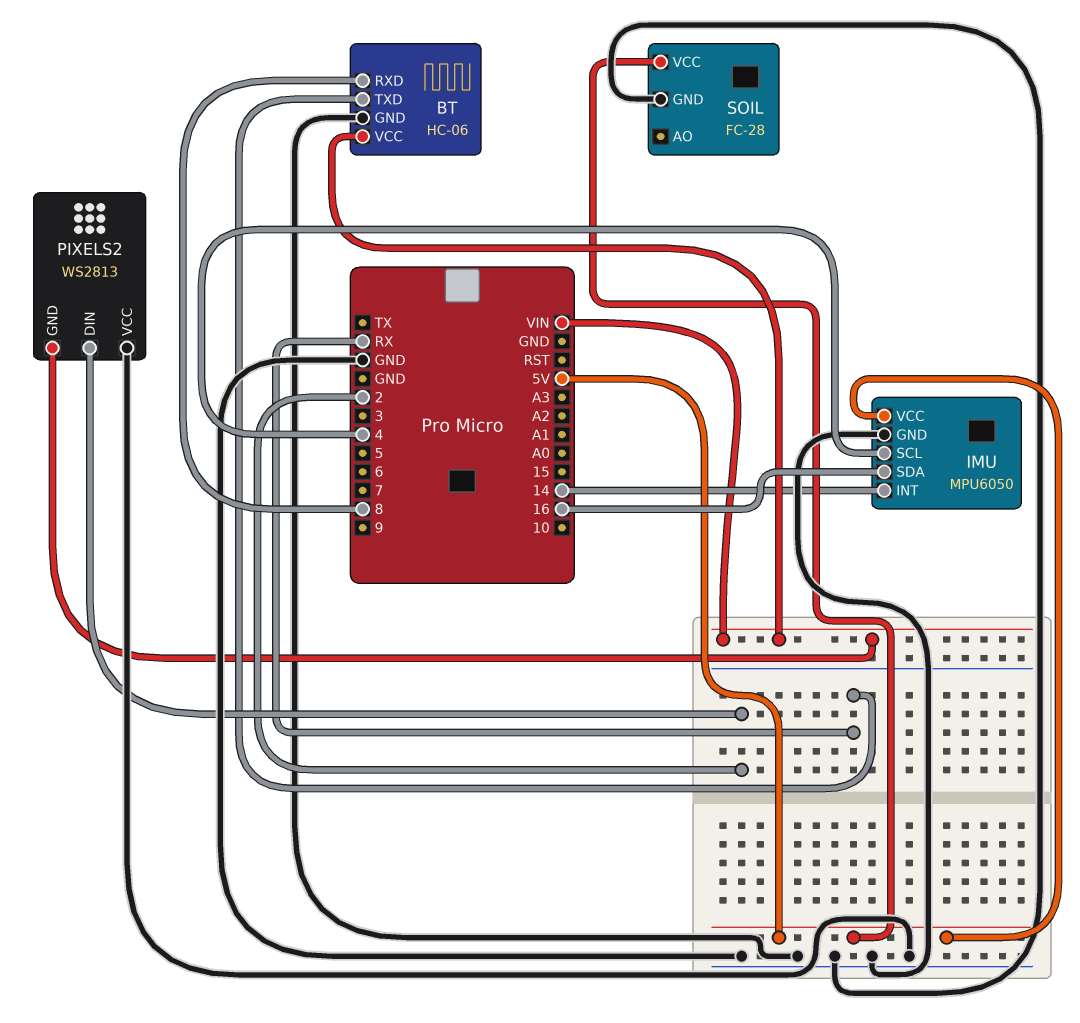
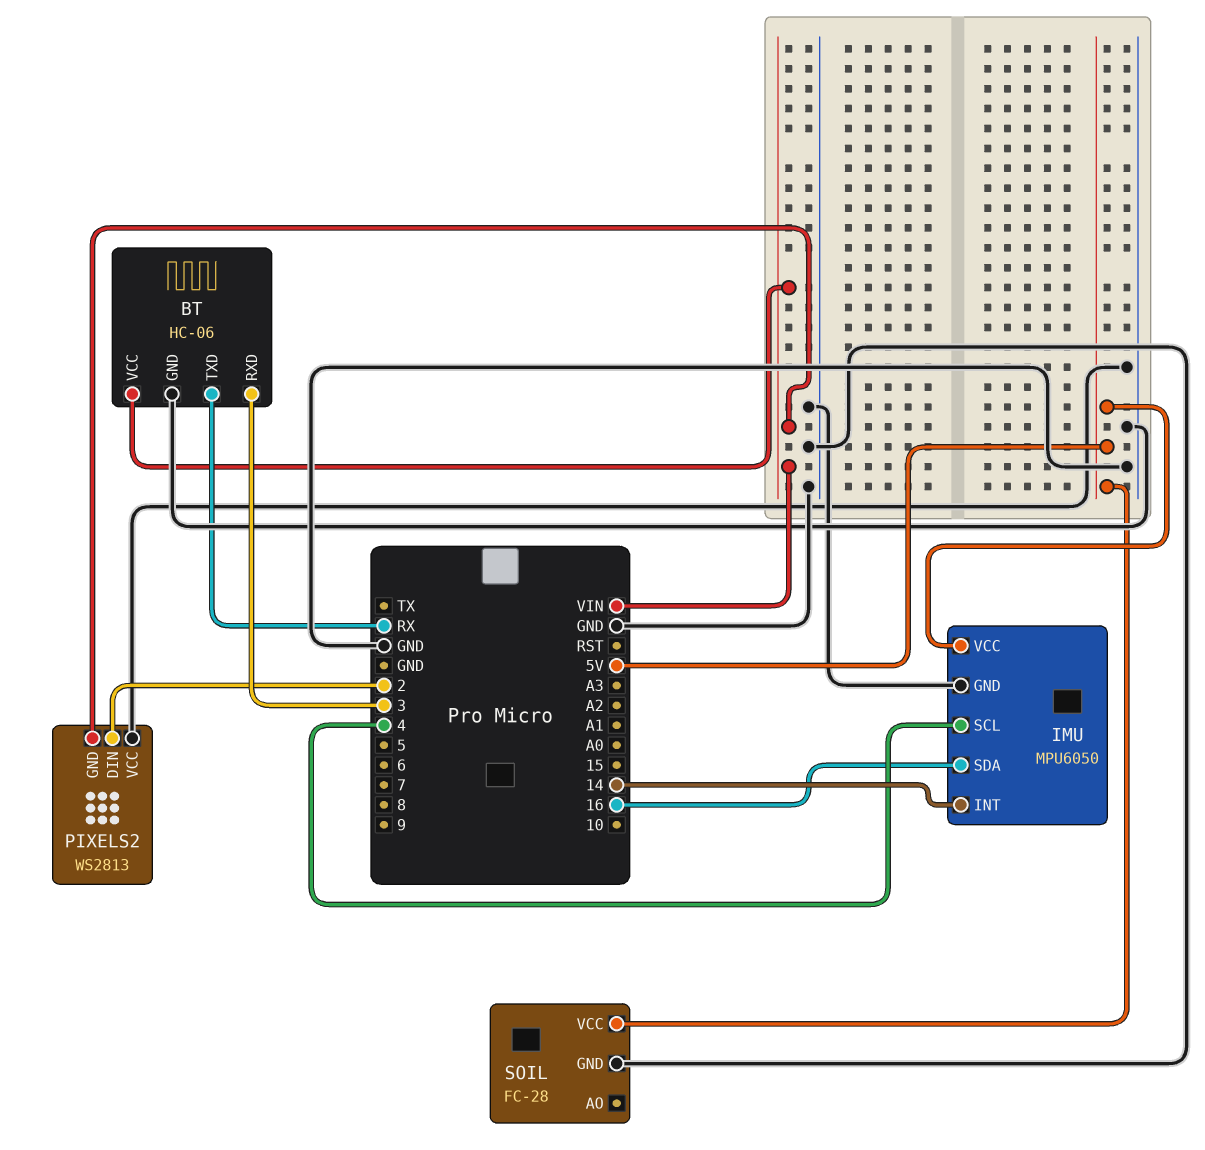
BT pin RXD: 8 -> 3

